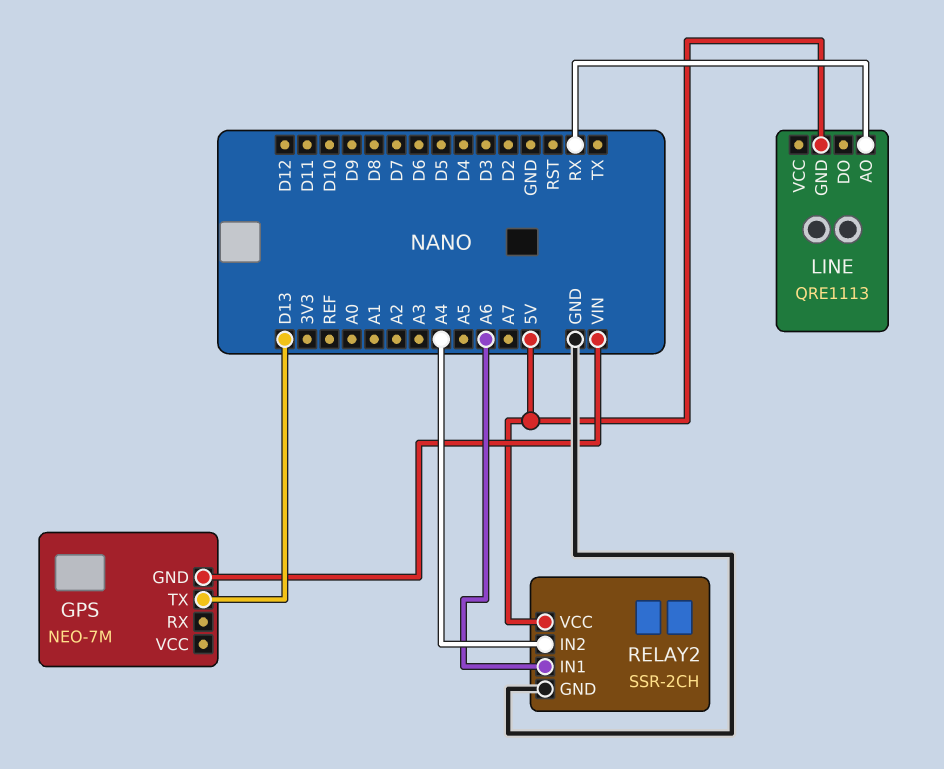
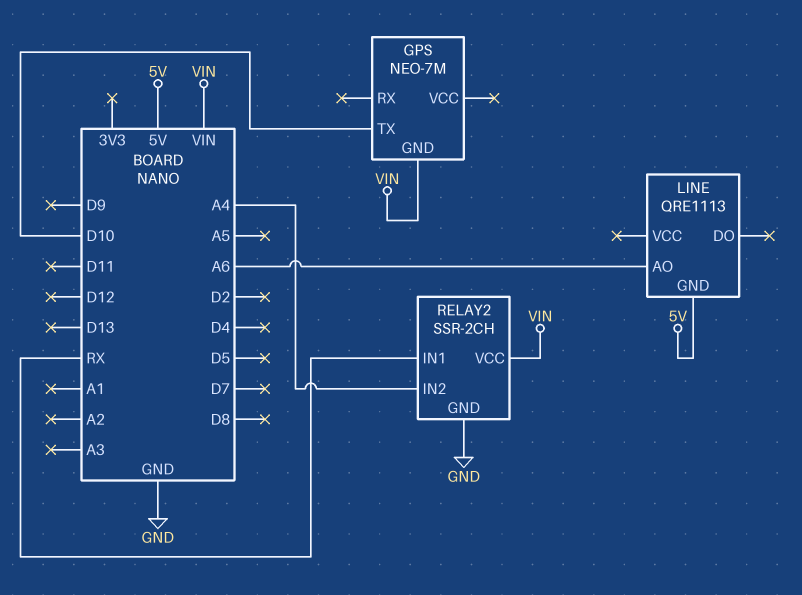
GPS pin TX: D13 -> D10
LINE pin AO: RX -> A6
RELAY2 pin IN1: A6 -> RX
RELAY2 pin VCC: 5V -> VIN

